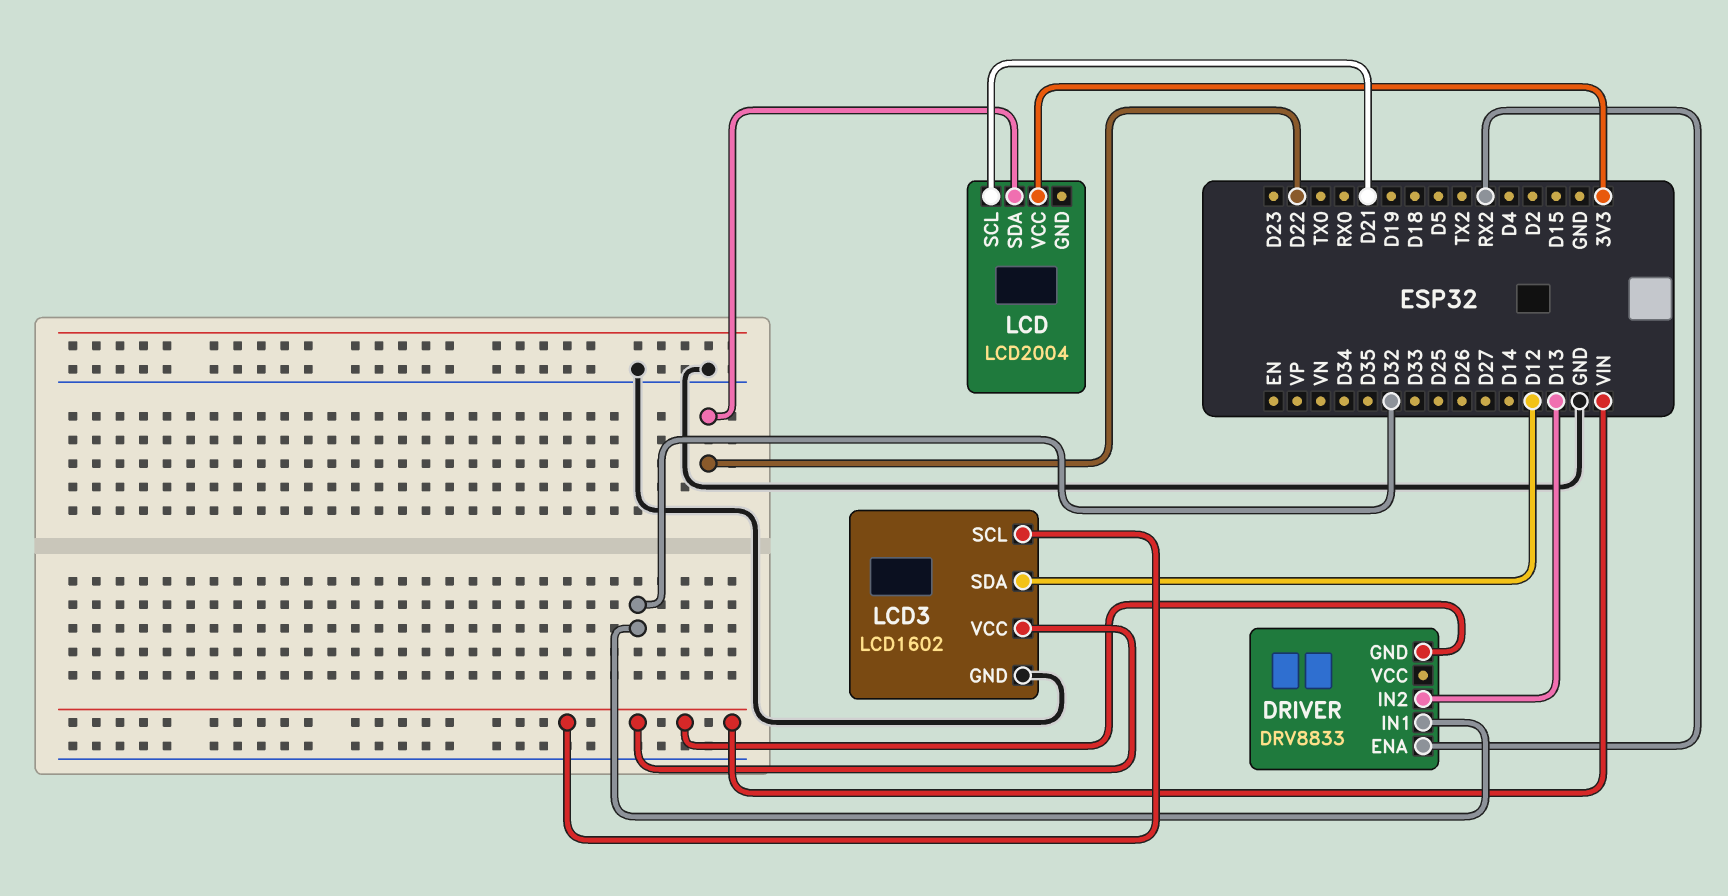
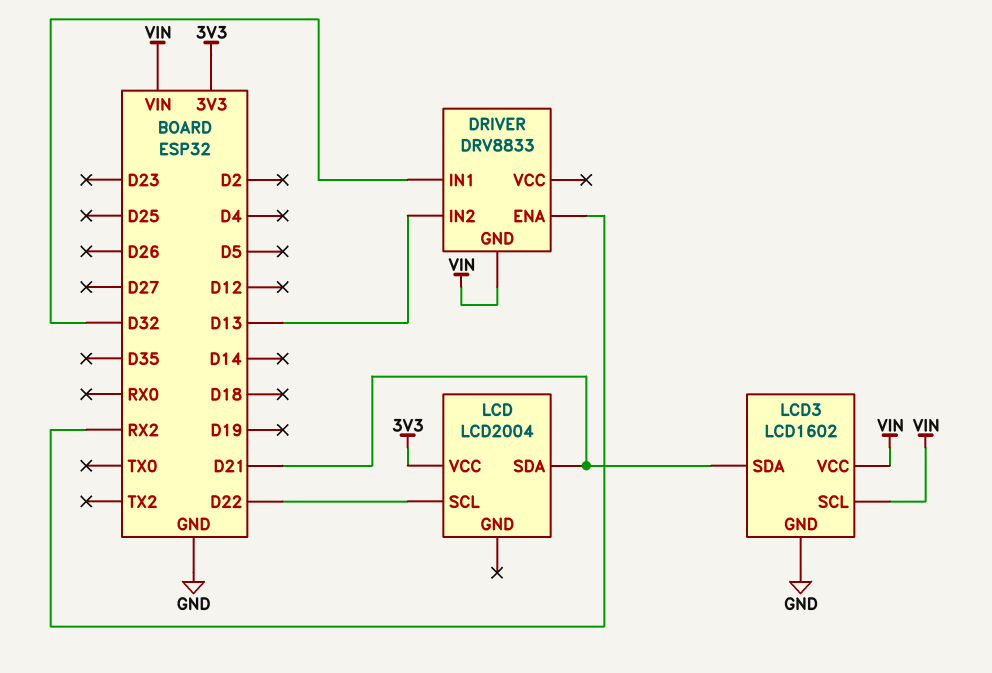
LCD pin SCL: D21 -> D22
LCD pin SDA: D22 -> D21
LCD3 pin SDA: D12 -> D21

